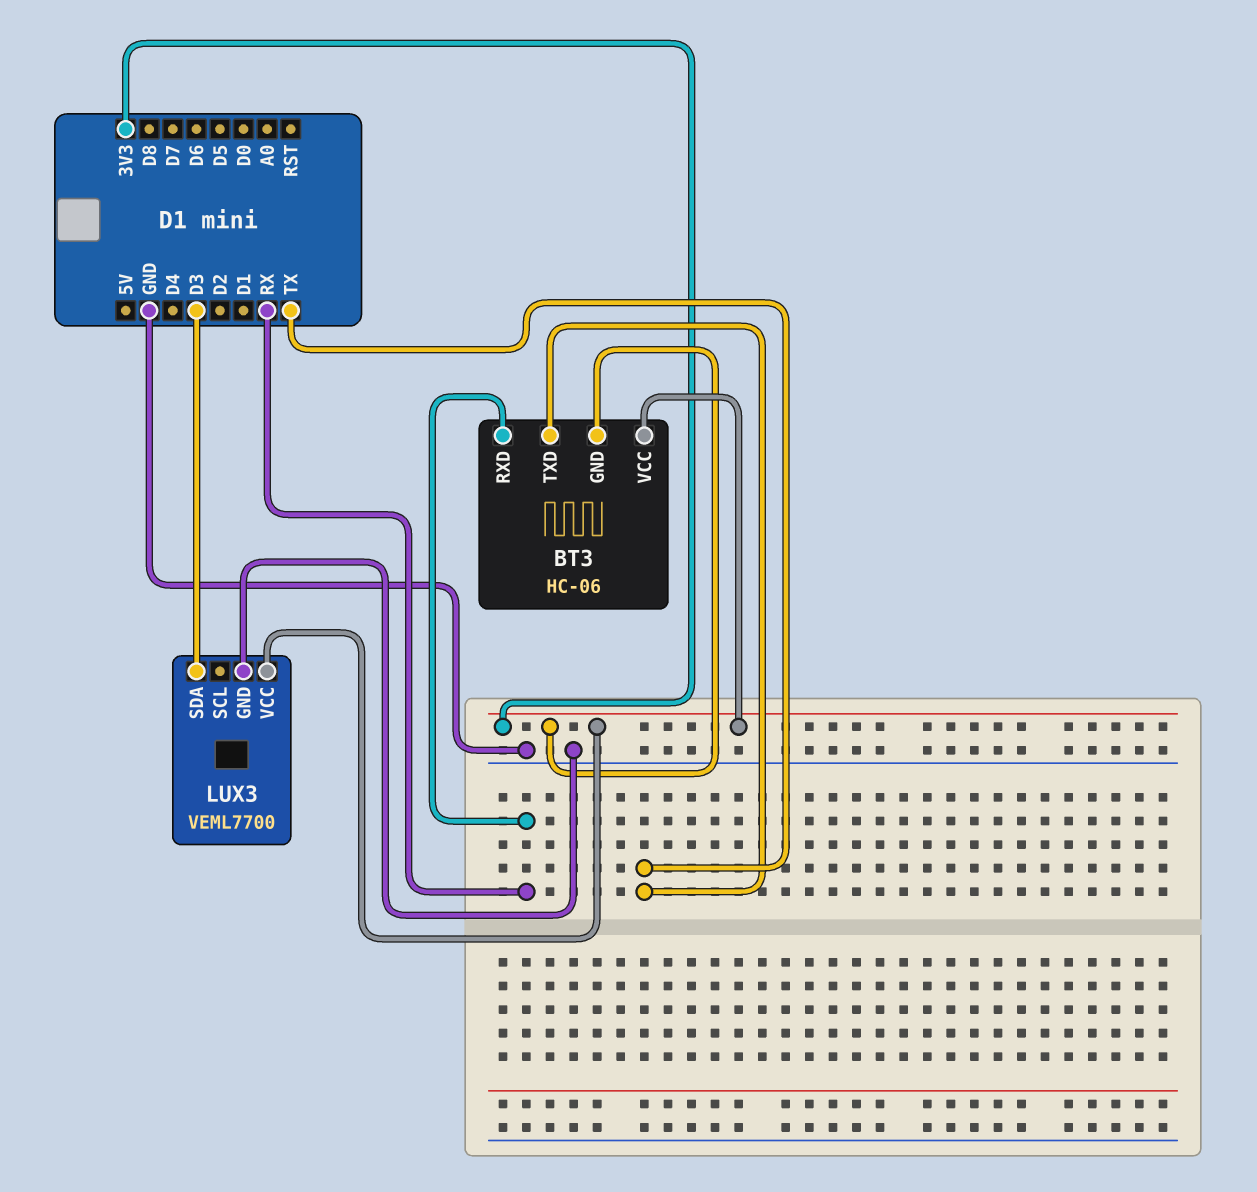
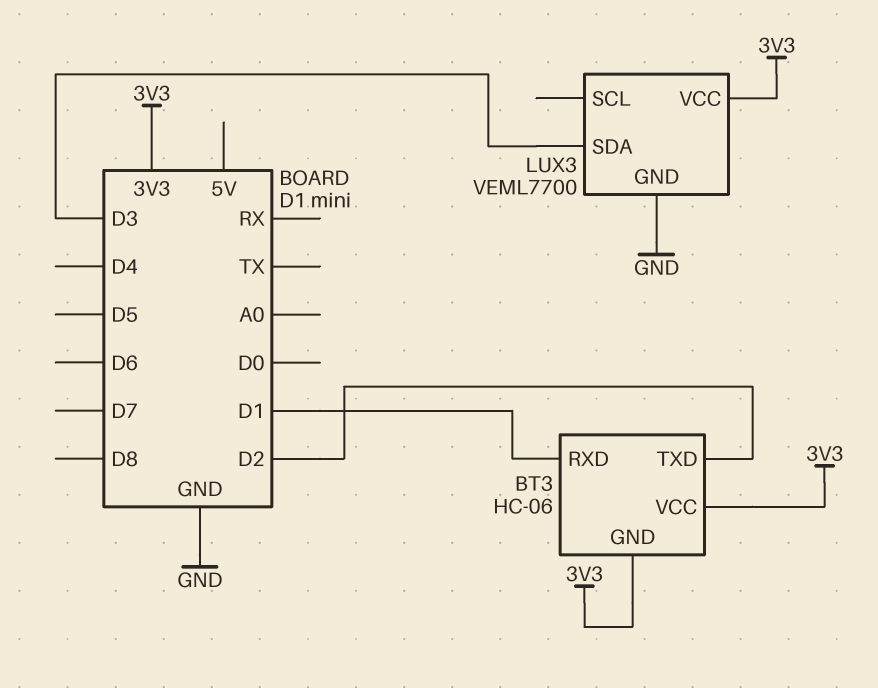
BT3 pin RXD: RX -> D1
BT3 pin TXD: TX -> D2

